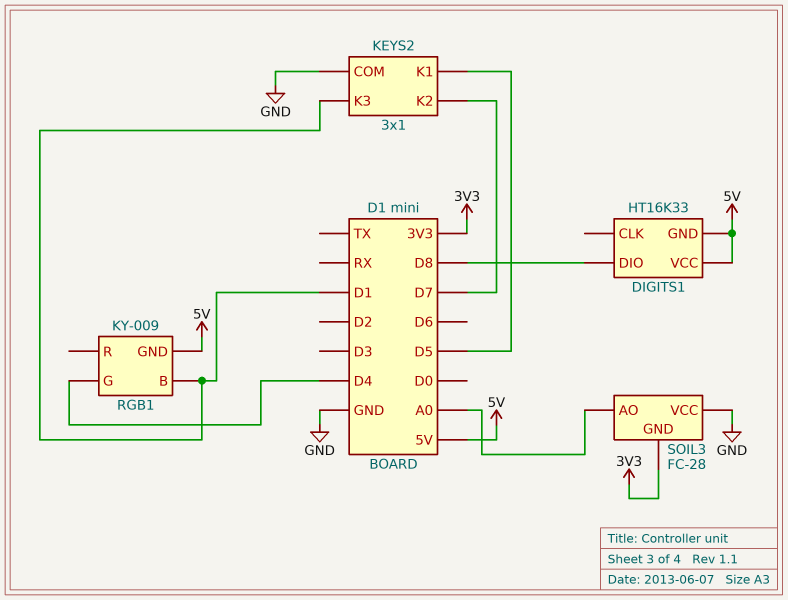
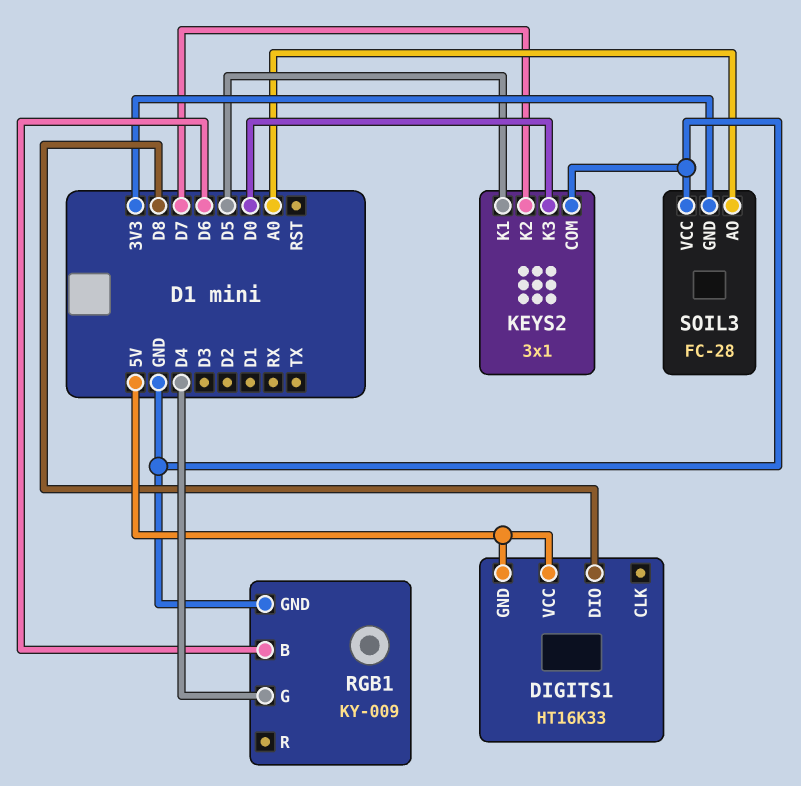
KEYS2 pin K3: D1 -> D0
RGB1 pin B: D1 -> D6
RGB1 pin GND: 5V -> GND

